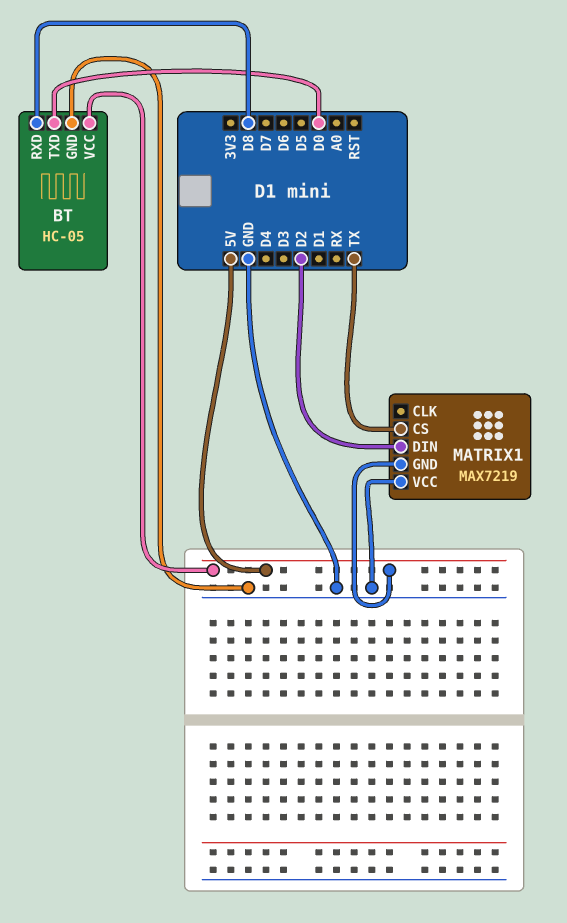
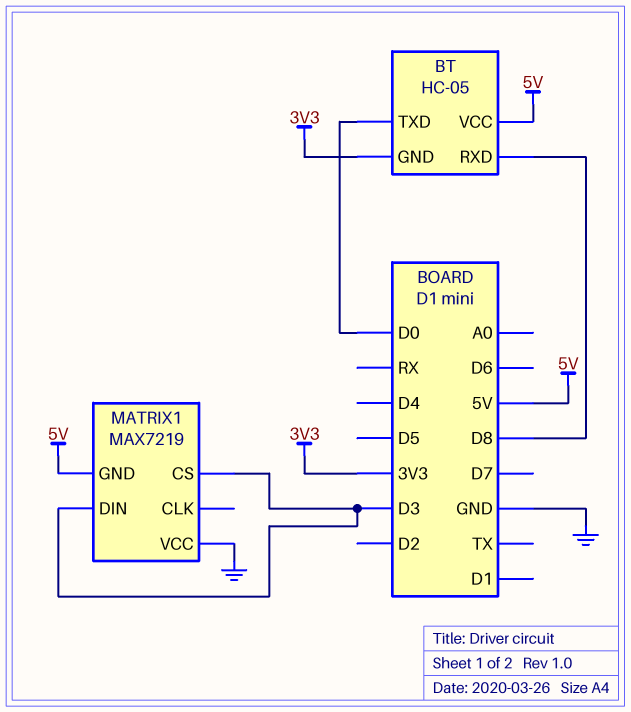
BT pin GND: GND -> 3V3
MATRIX1 pin CS: TX -> D3
MATRIX1 pin DIN: D2 -> D3

